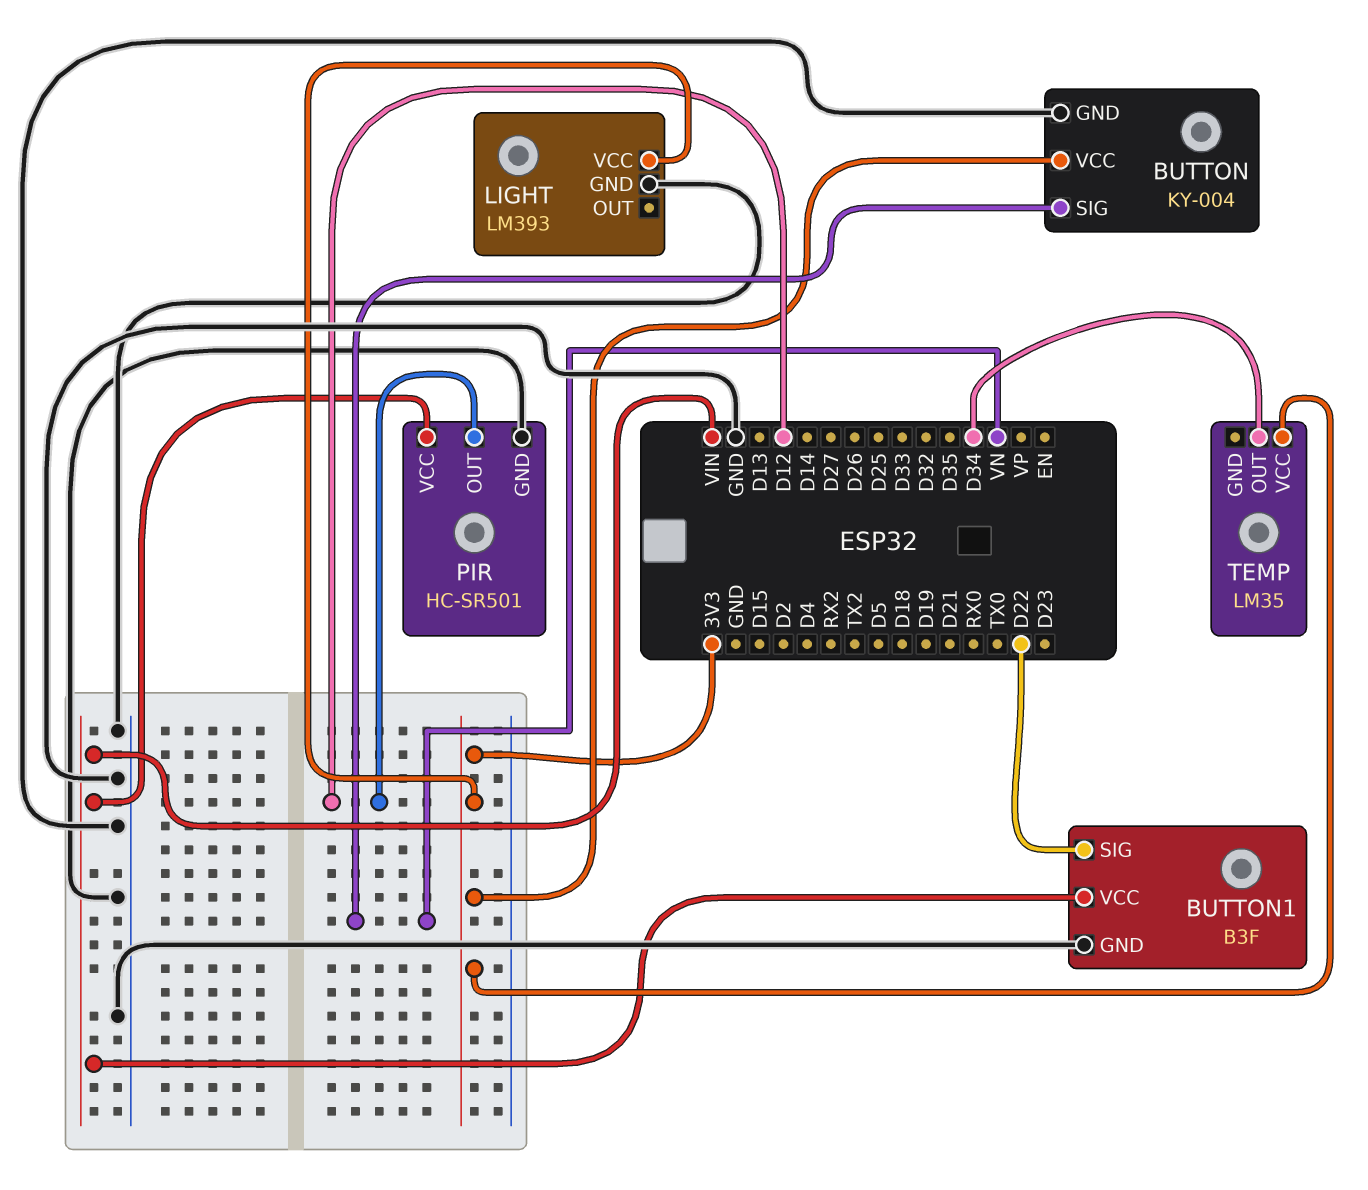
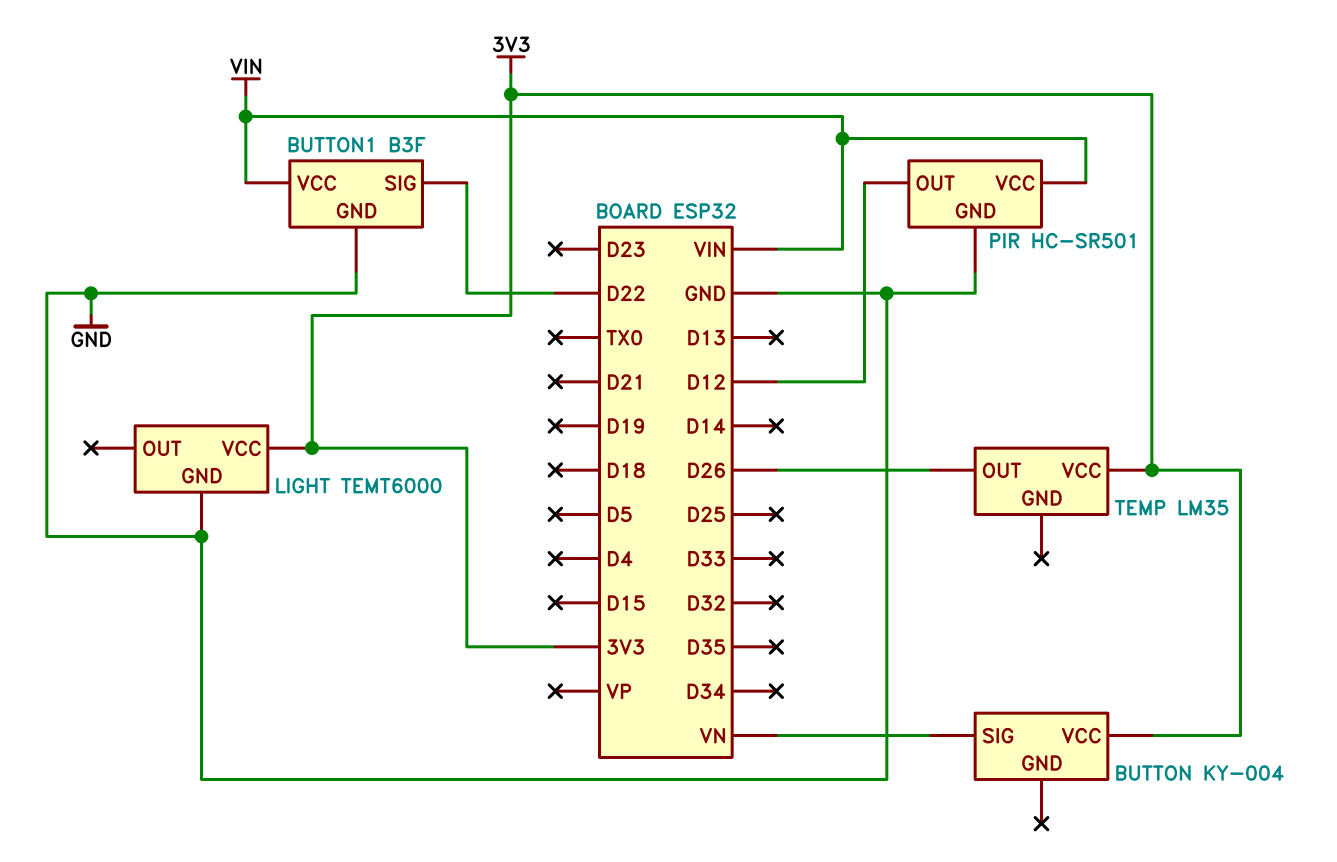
BUTTON pin GND: GND -> none
LIGHT: LM393 -> TEMT6000
TEMP pin OUT: D34 -> D26

